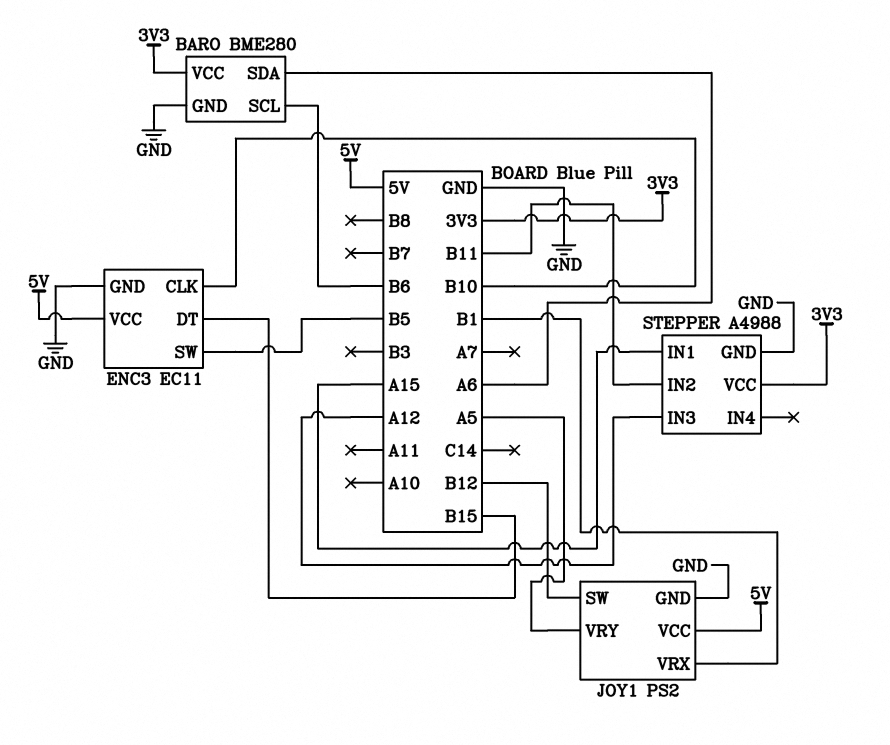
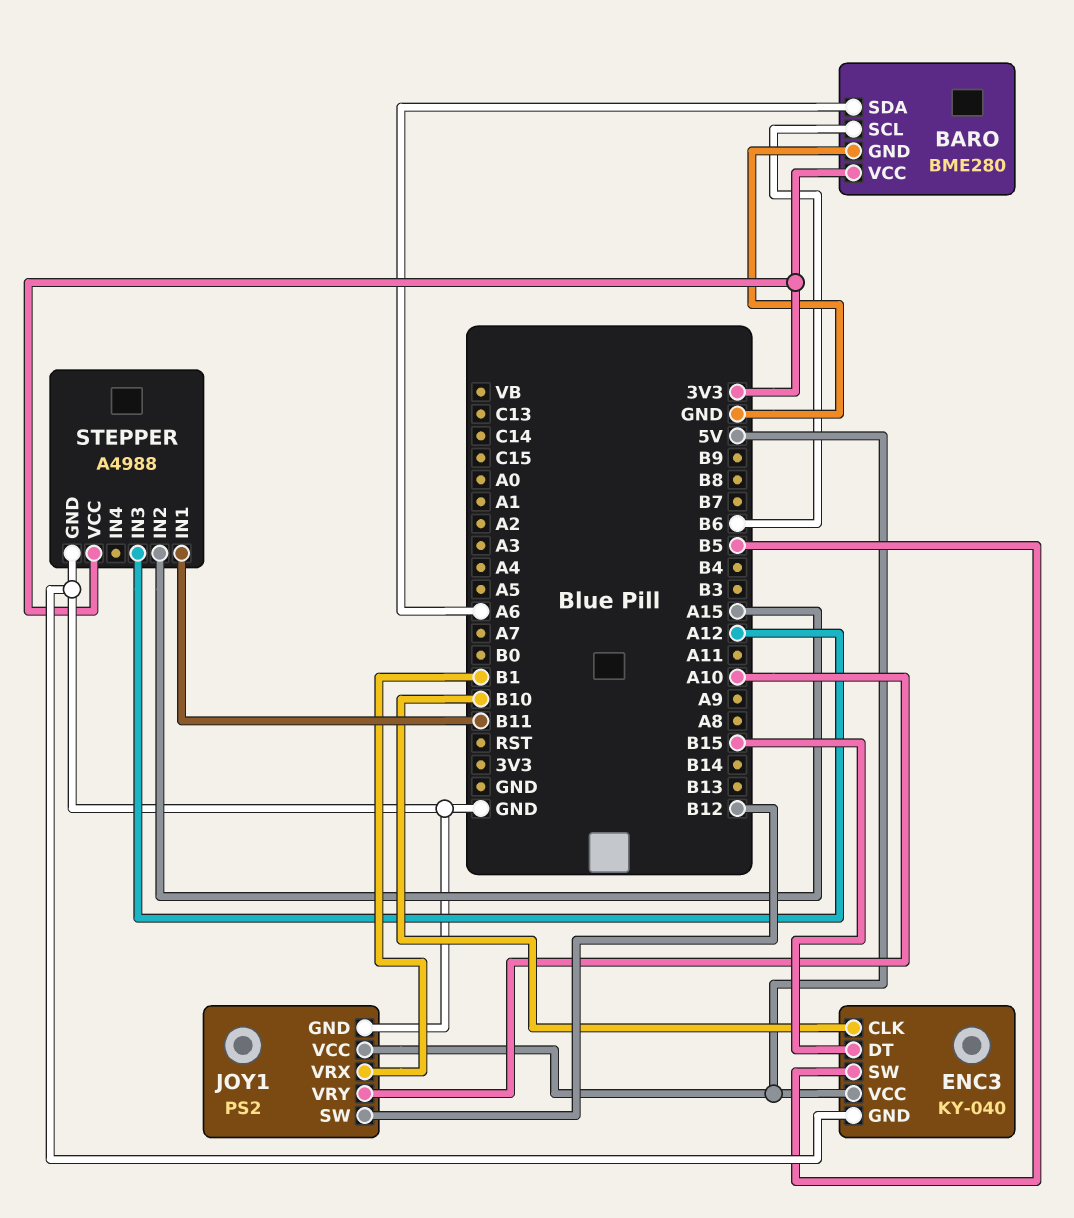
ENC3: EC11 -> KY-040
JOY1 pin VRY: A5 -> A10
STEPPER pin IN1: A15 -> B11
STEPPER pin IN2: B11 -> A15

